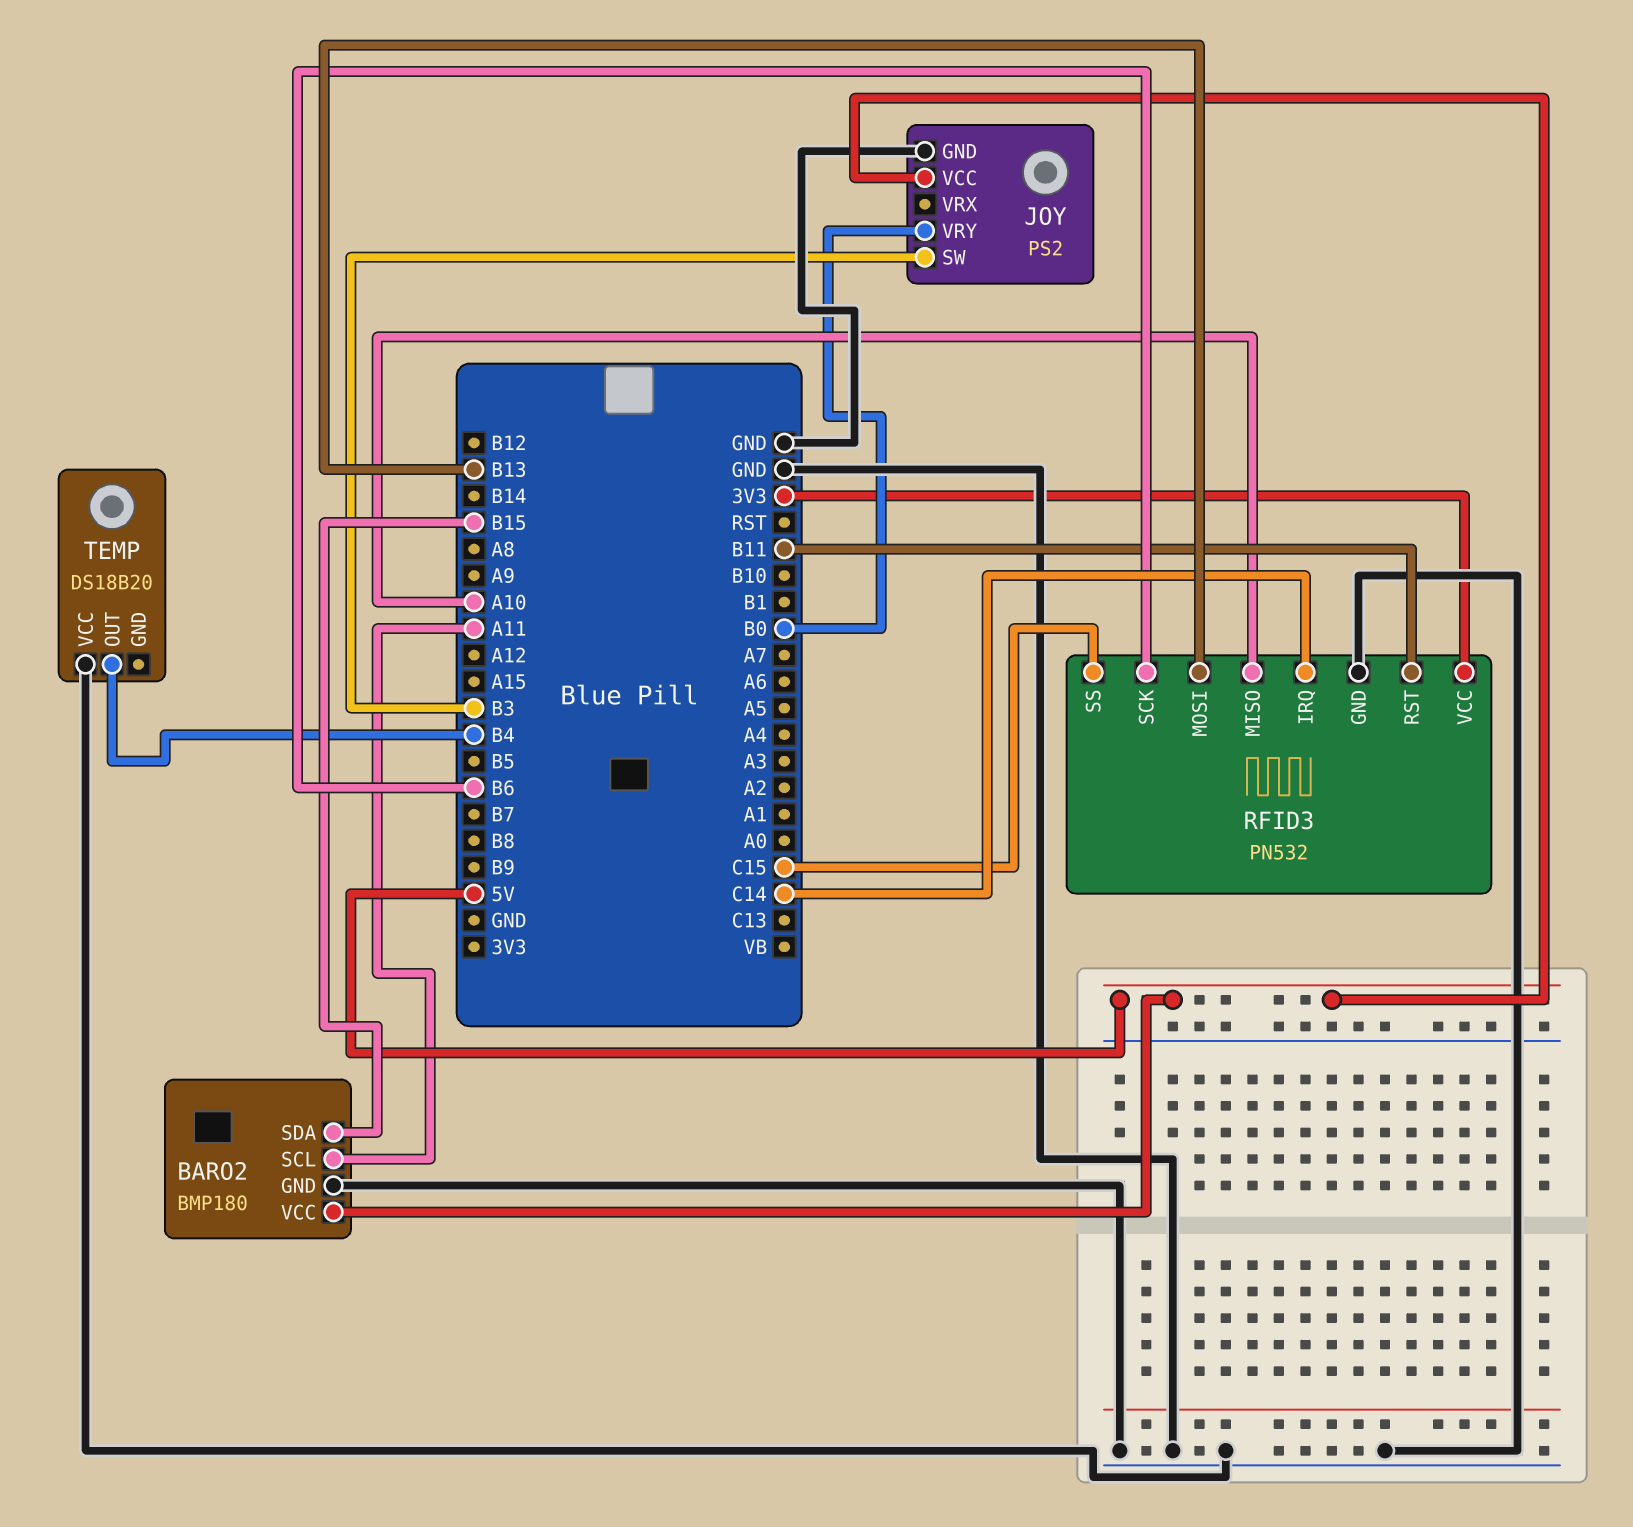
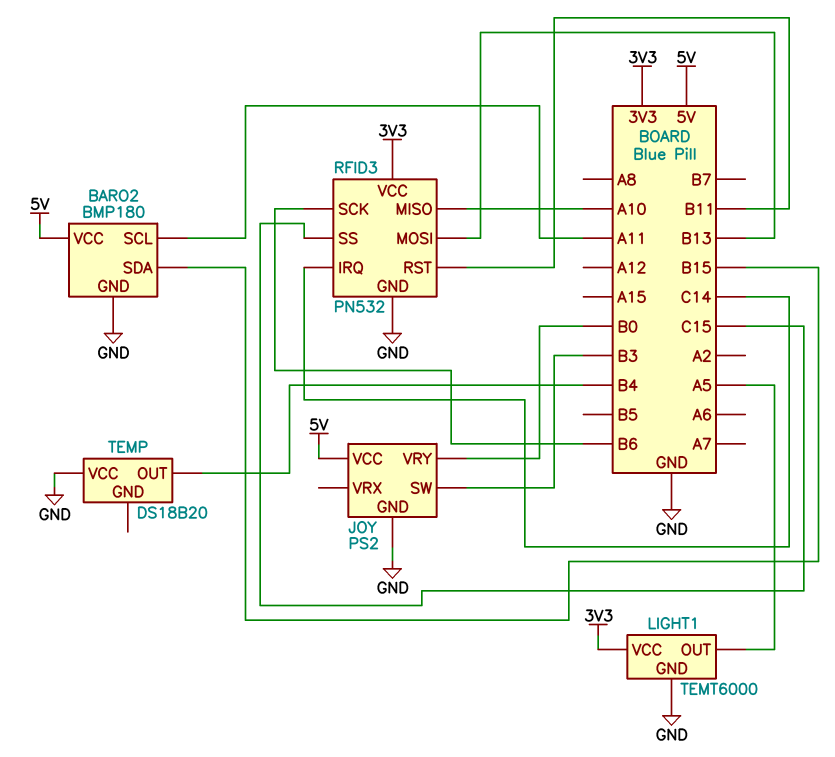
LIGHT1: none -> TEMT6000
LIGHT1 pin GND: none -> GND
LIGHT1 pin OUT: none -> A5
LIGHT1 pin VCC: none -> 3V3

